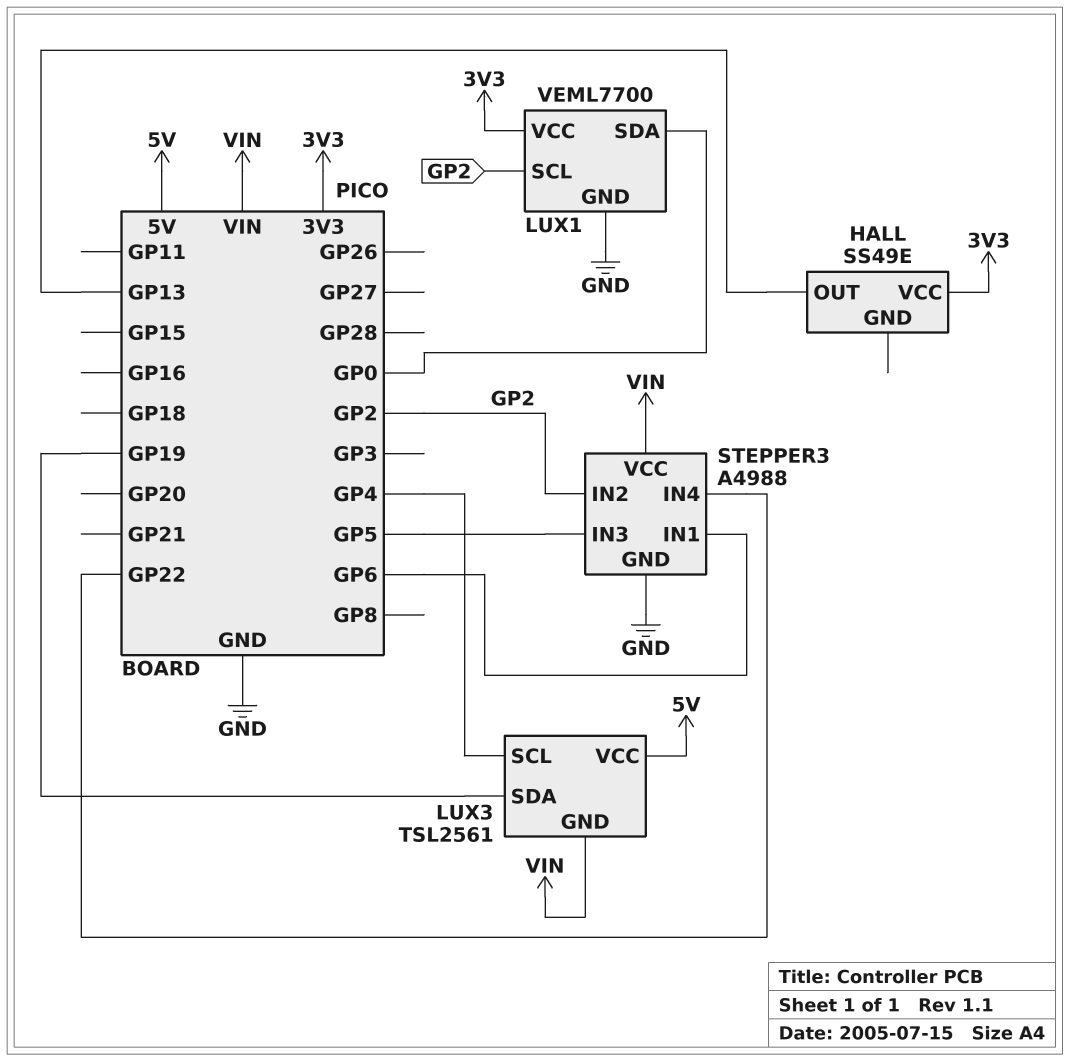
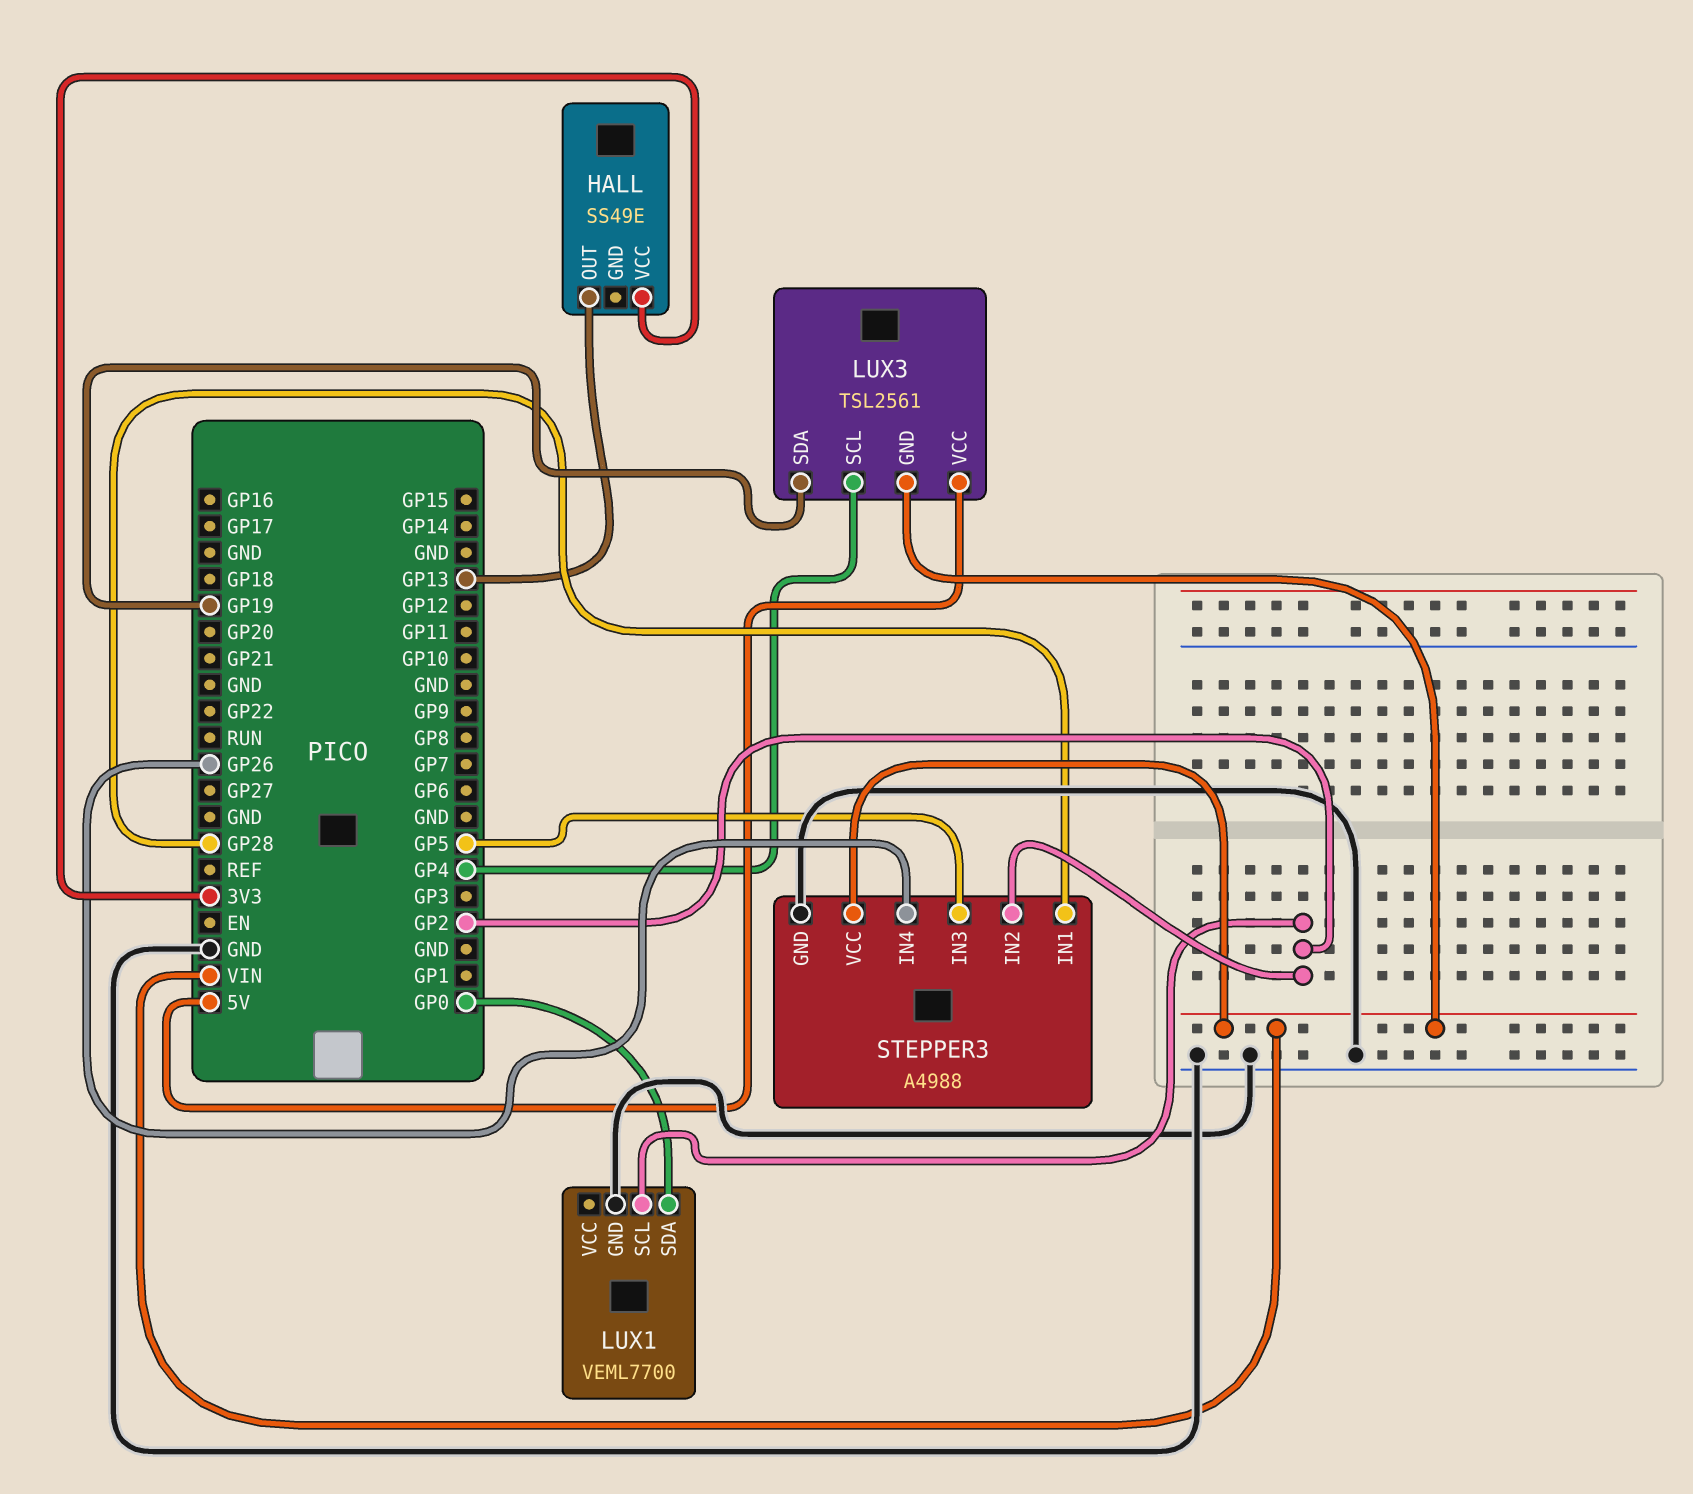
LUX1 pin VCC: 3V3 -> none
STEPPER3 pin IN1: GP6 -> GP28
STEPPER3 pin IN4: GP22 -> GP26

